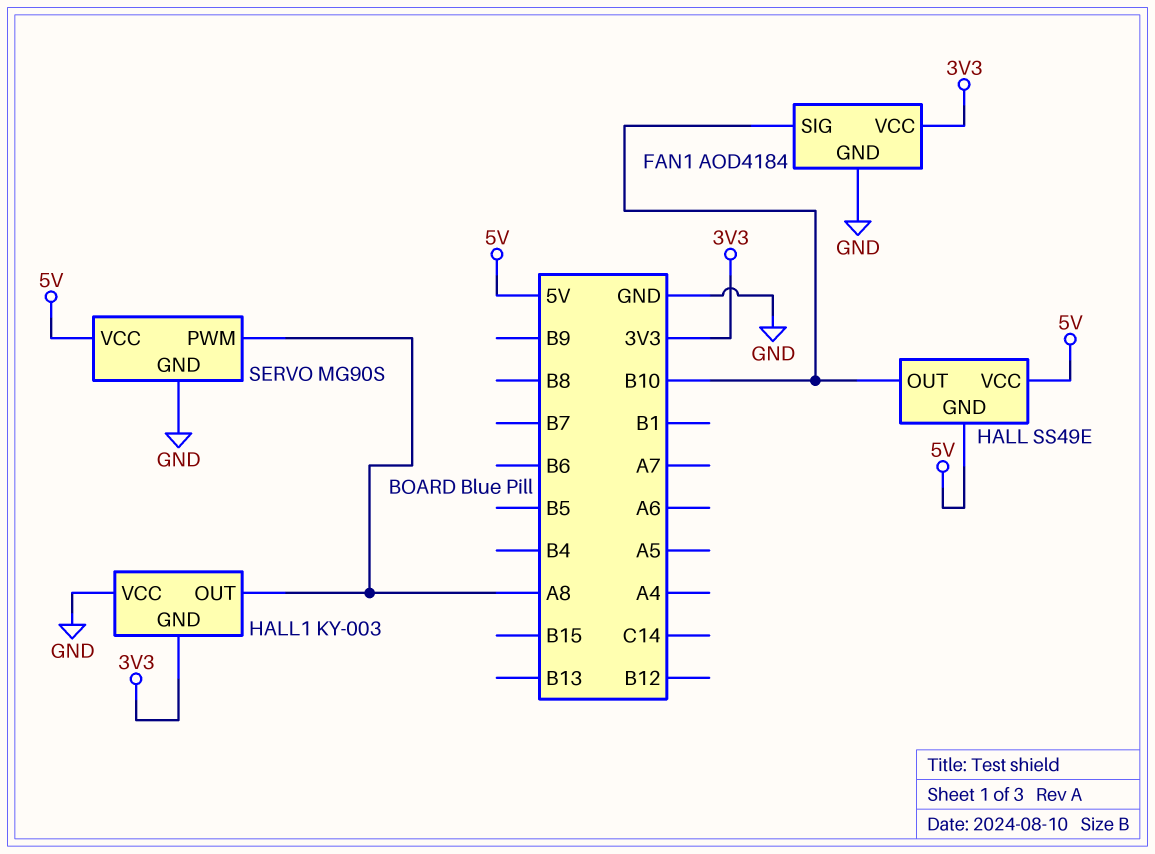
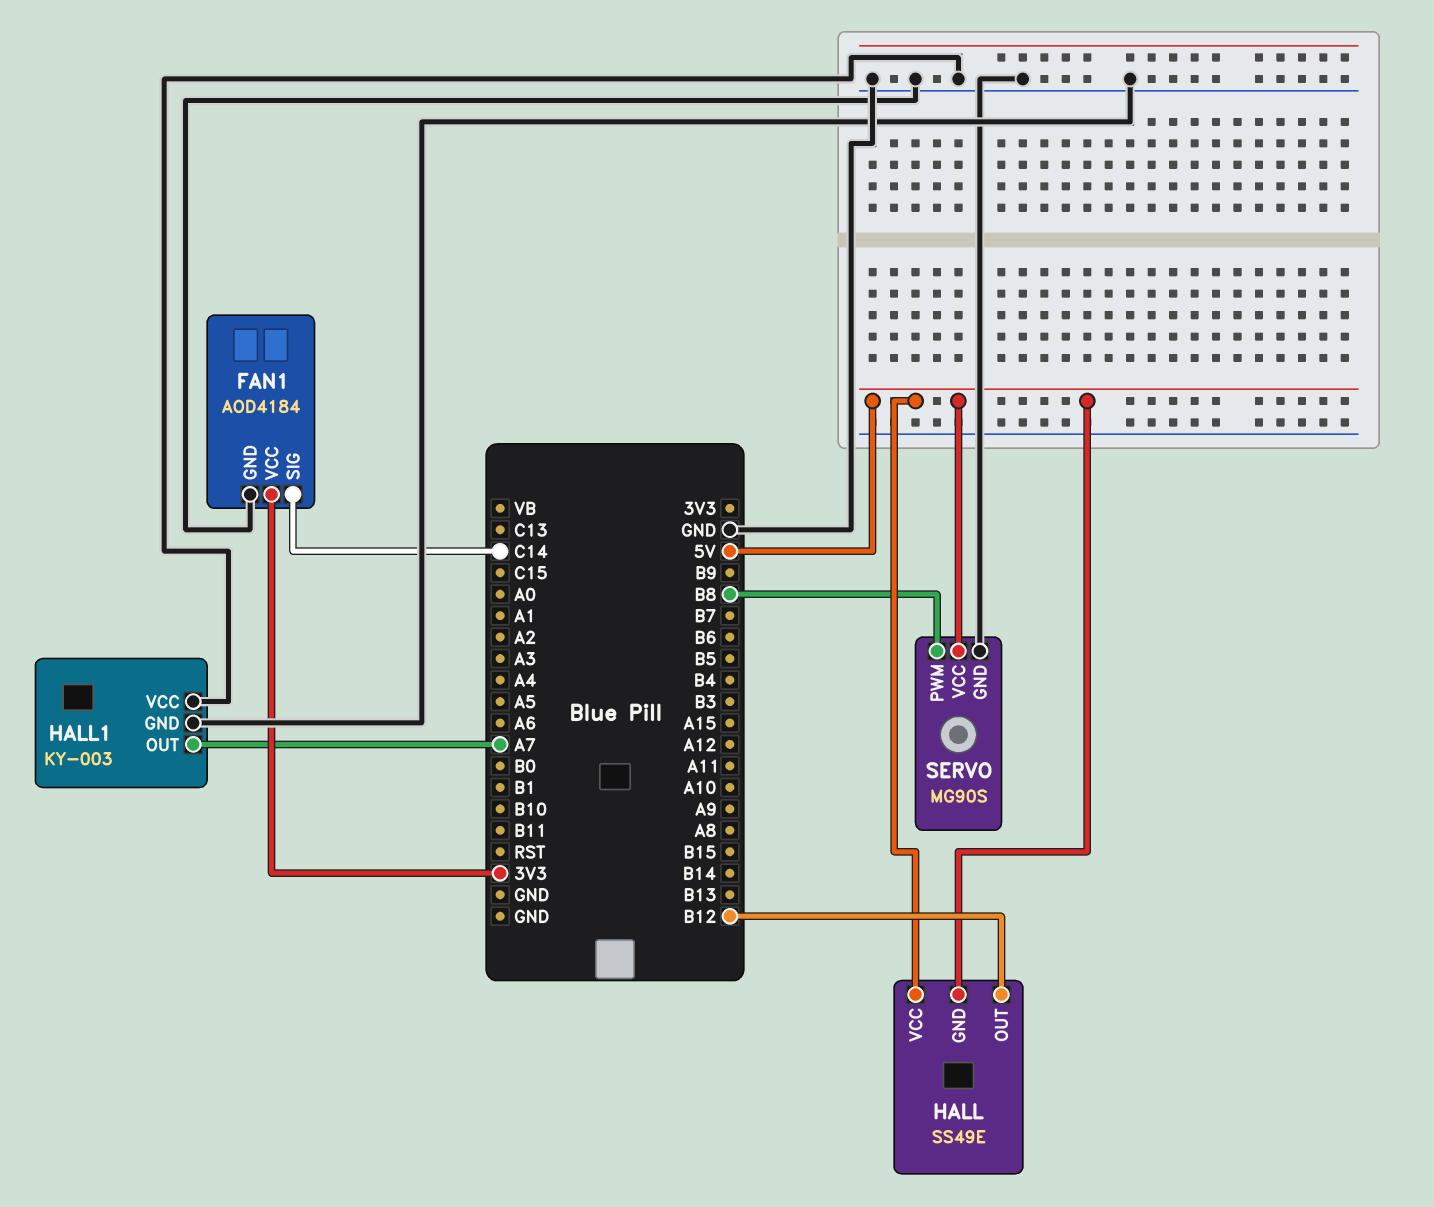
FAN1 pin SIG: B10 -> C14
HALL pin OUT: B10 -> B12
HALL1 pin GND: 3V3 -> GND
HALL1 pin OUT: A8 -> A7
SERVO pin PWM: A8 -> B8

